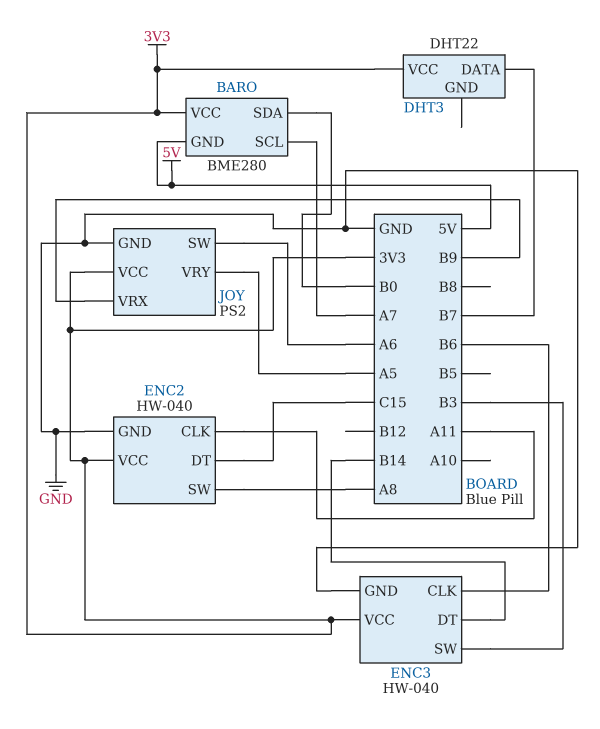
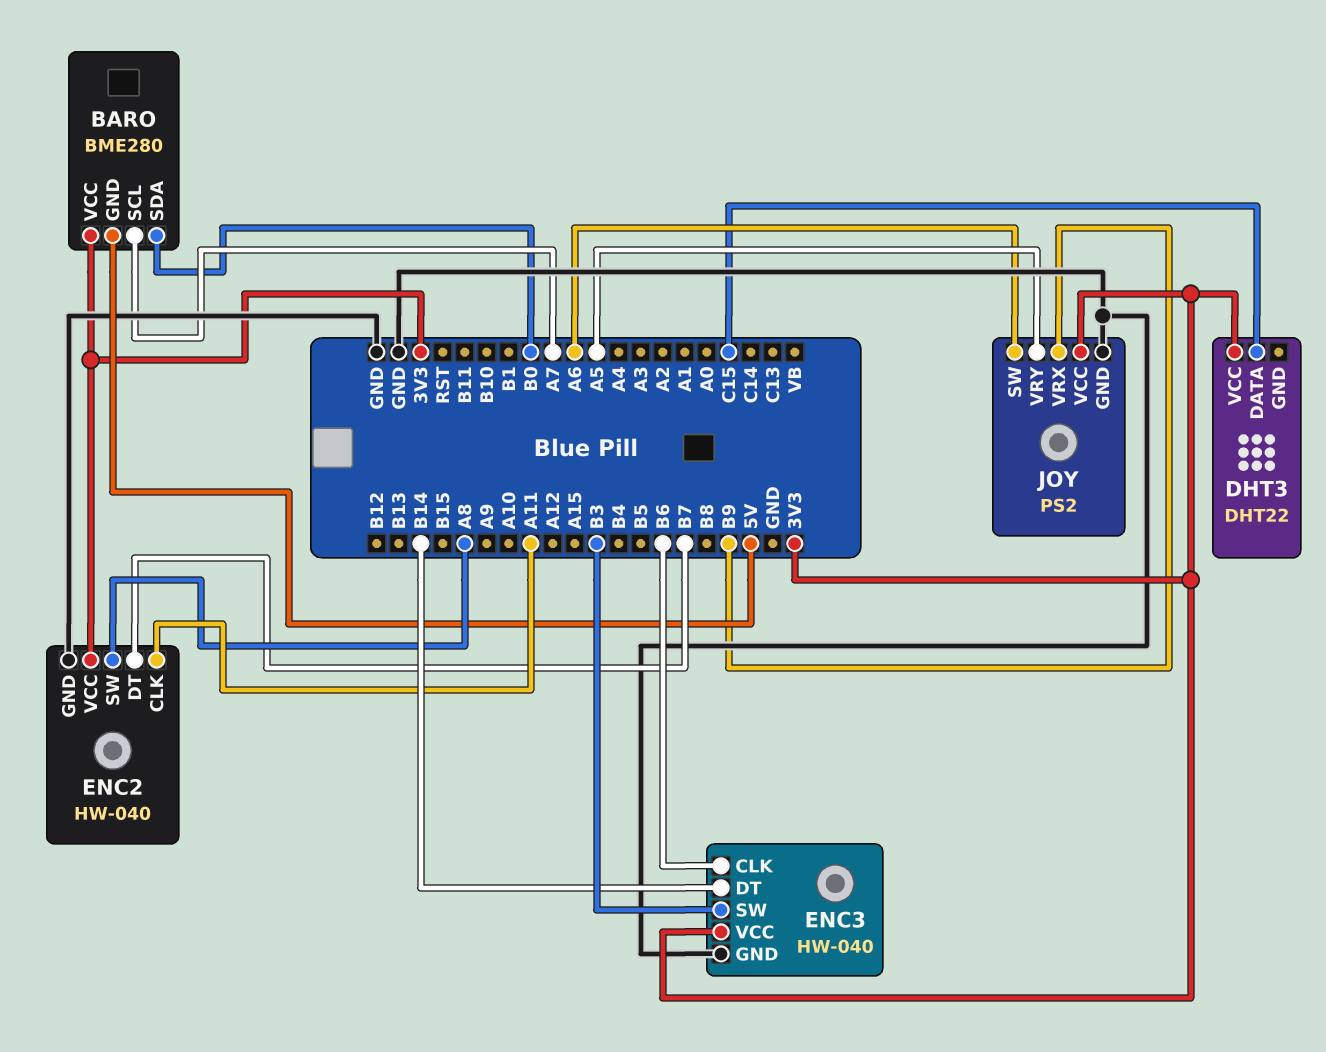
DHT3 pin DATA: B7 -> C15
ENC2 pin DT: C15 -> B7

